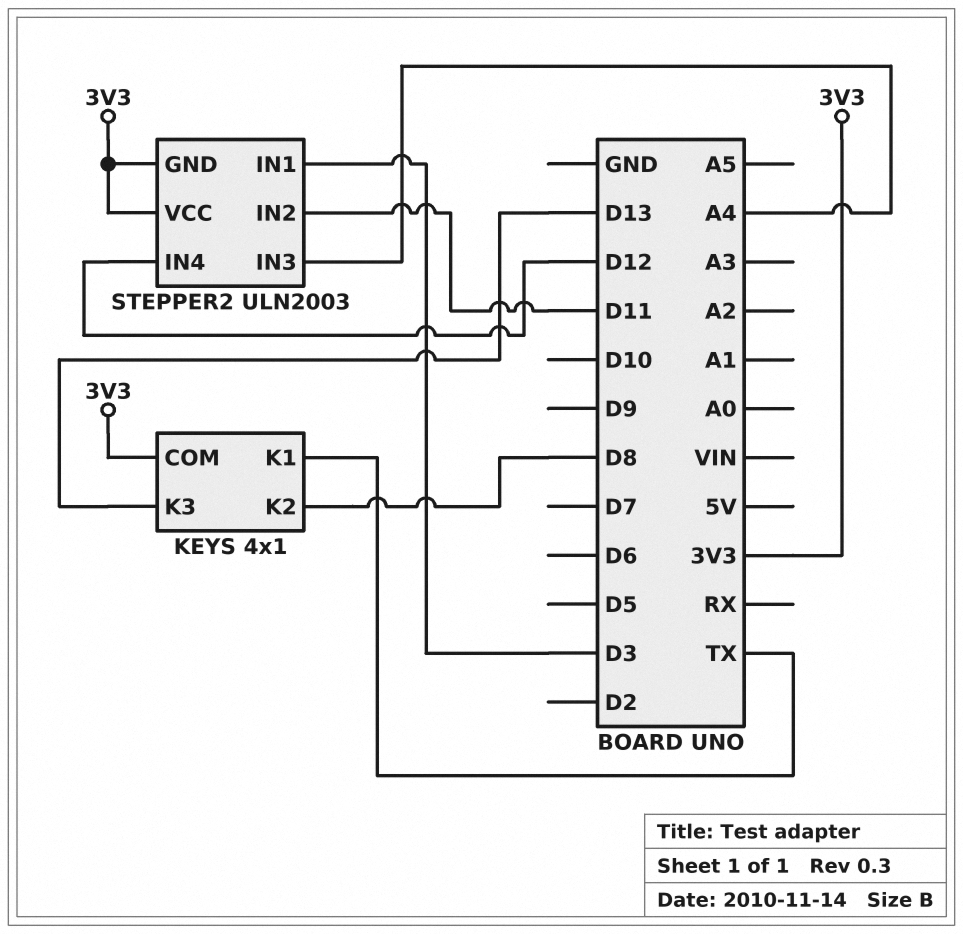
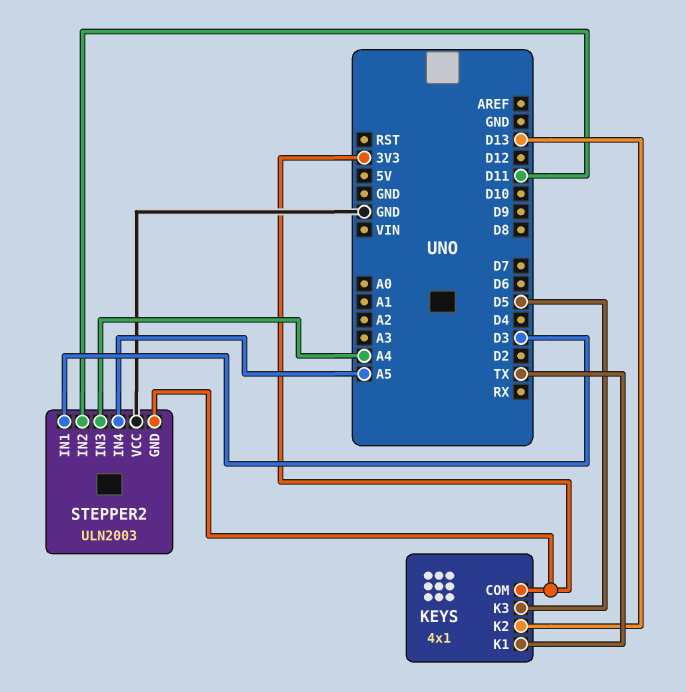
KEYS pin K2: D8 -> D13
KEYS pin K3: D13 -> D5
STEPPER2 pin IN4: D12 -> A5
STEPPER2 pin VCC: 3V3 -> GND

